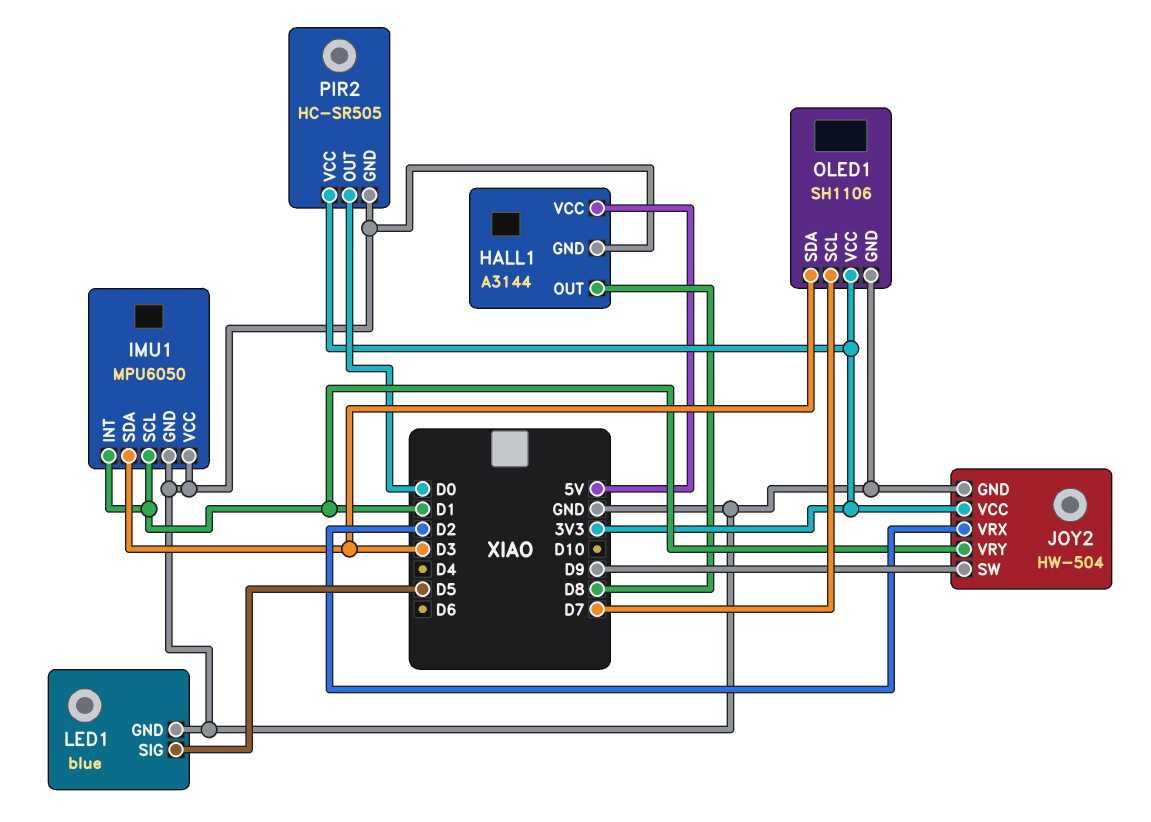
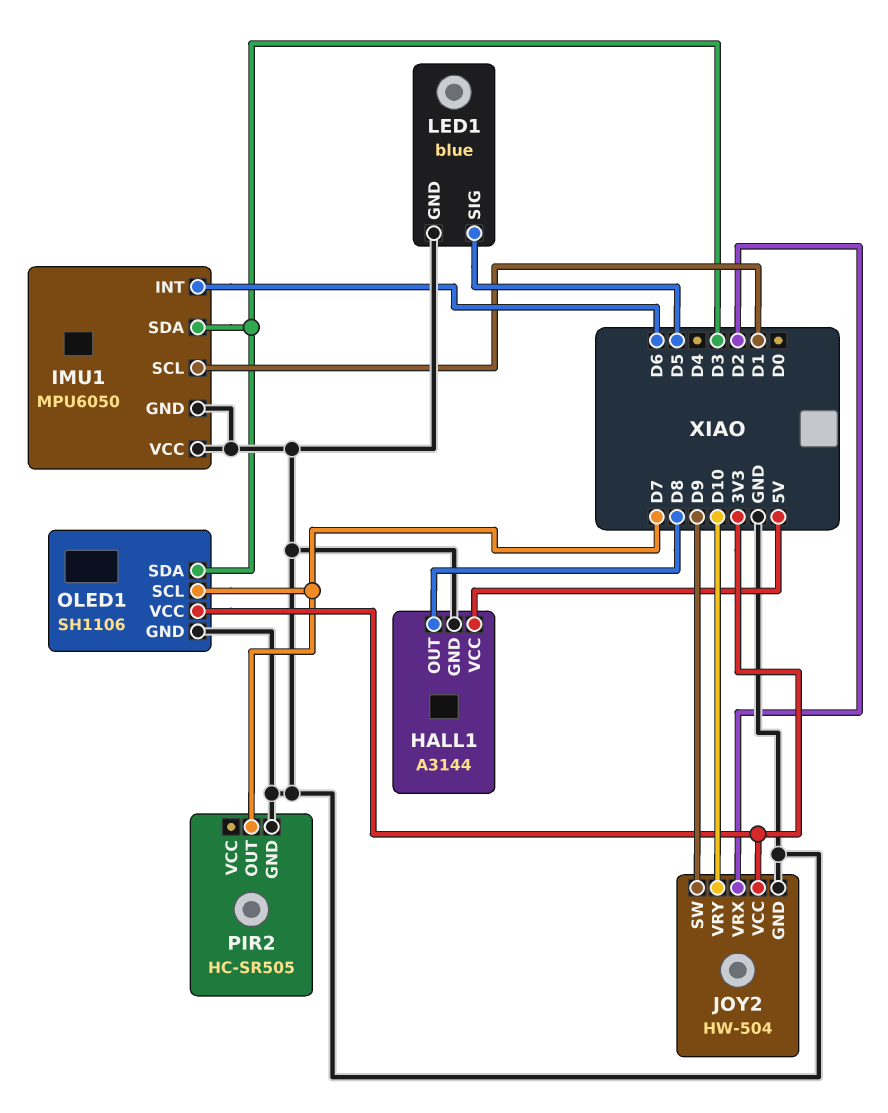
IMU1 pin INT: D1 -> D6
JOY2 pin VRY: D1 -> D10
PIR2 pin OUT: D0 -> D7
PIR2 pin VCC: 3V3 -> none

